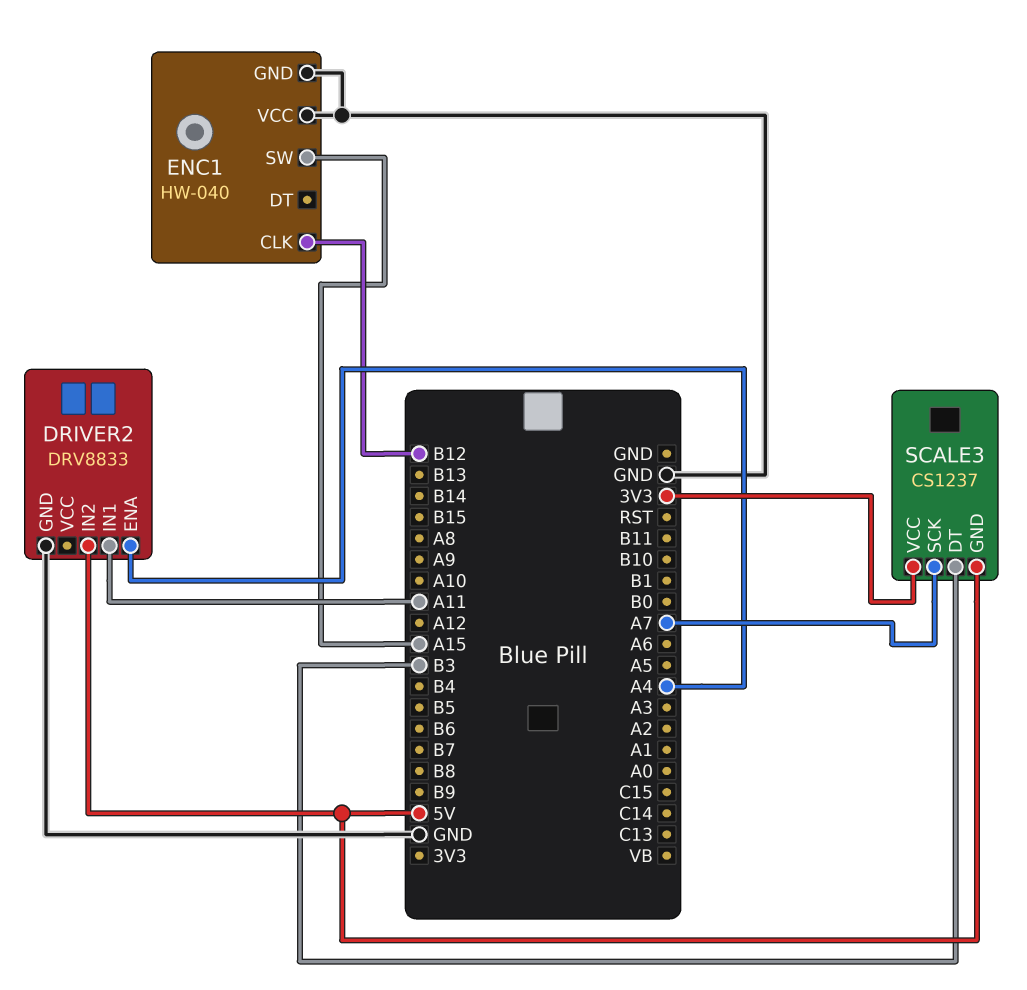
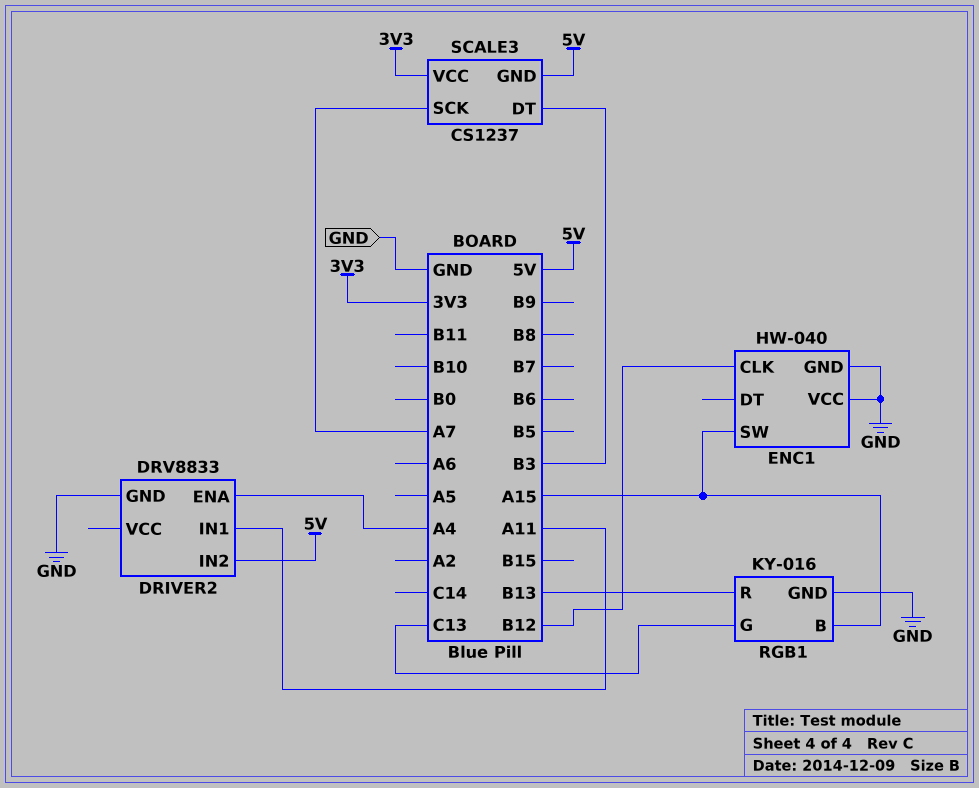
RGB1: none -> KY-016
RGB1 pin B: none -> A15
RGB1 pin G: none -> C13
RGB1 pin GND: none -> GND
RGB1 pin R: none -> B13

